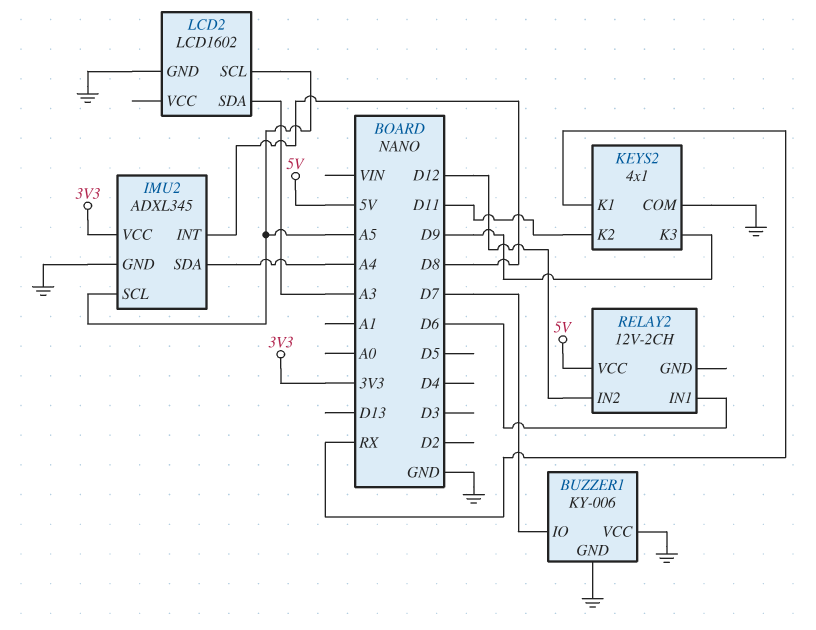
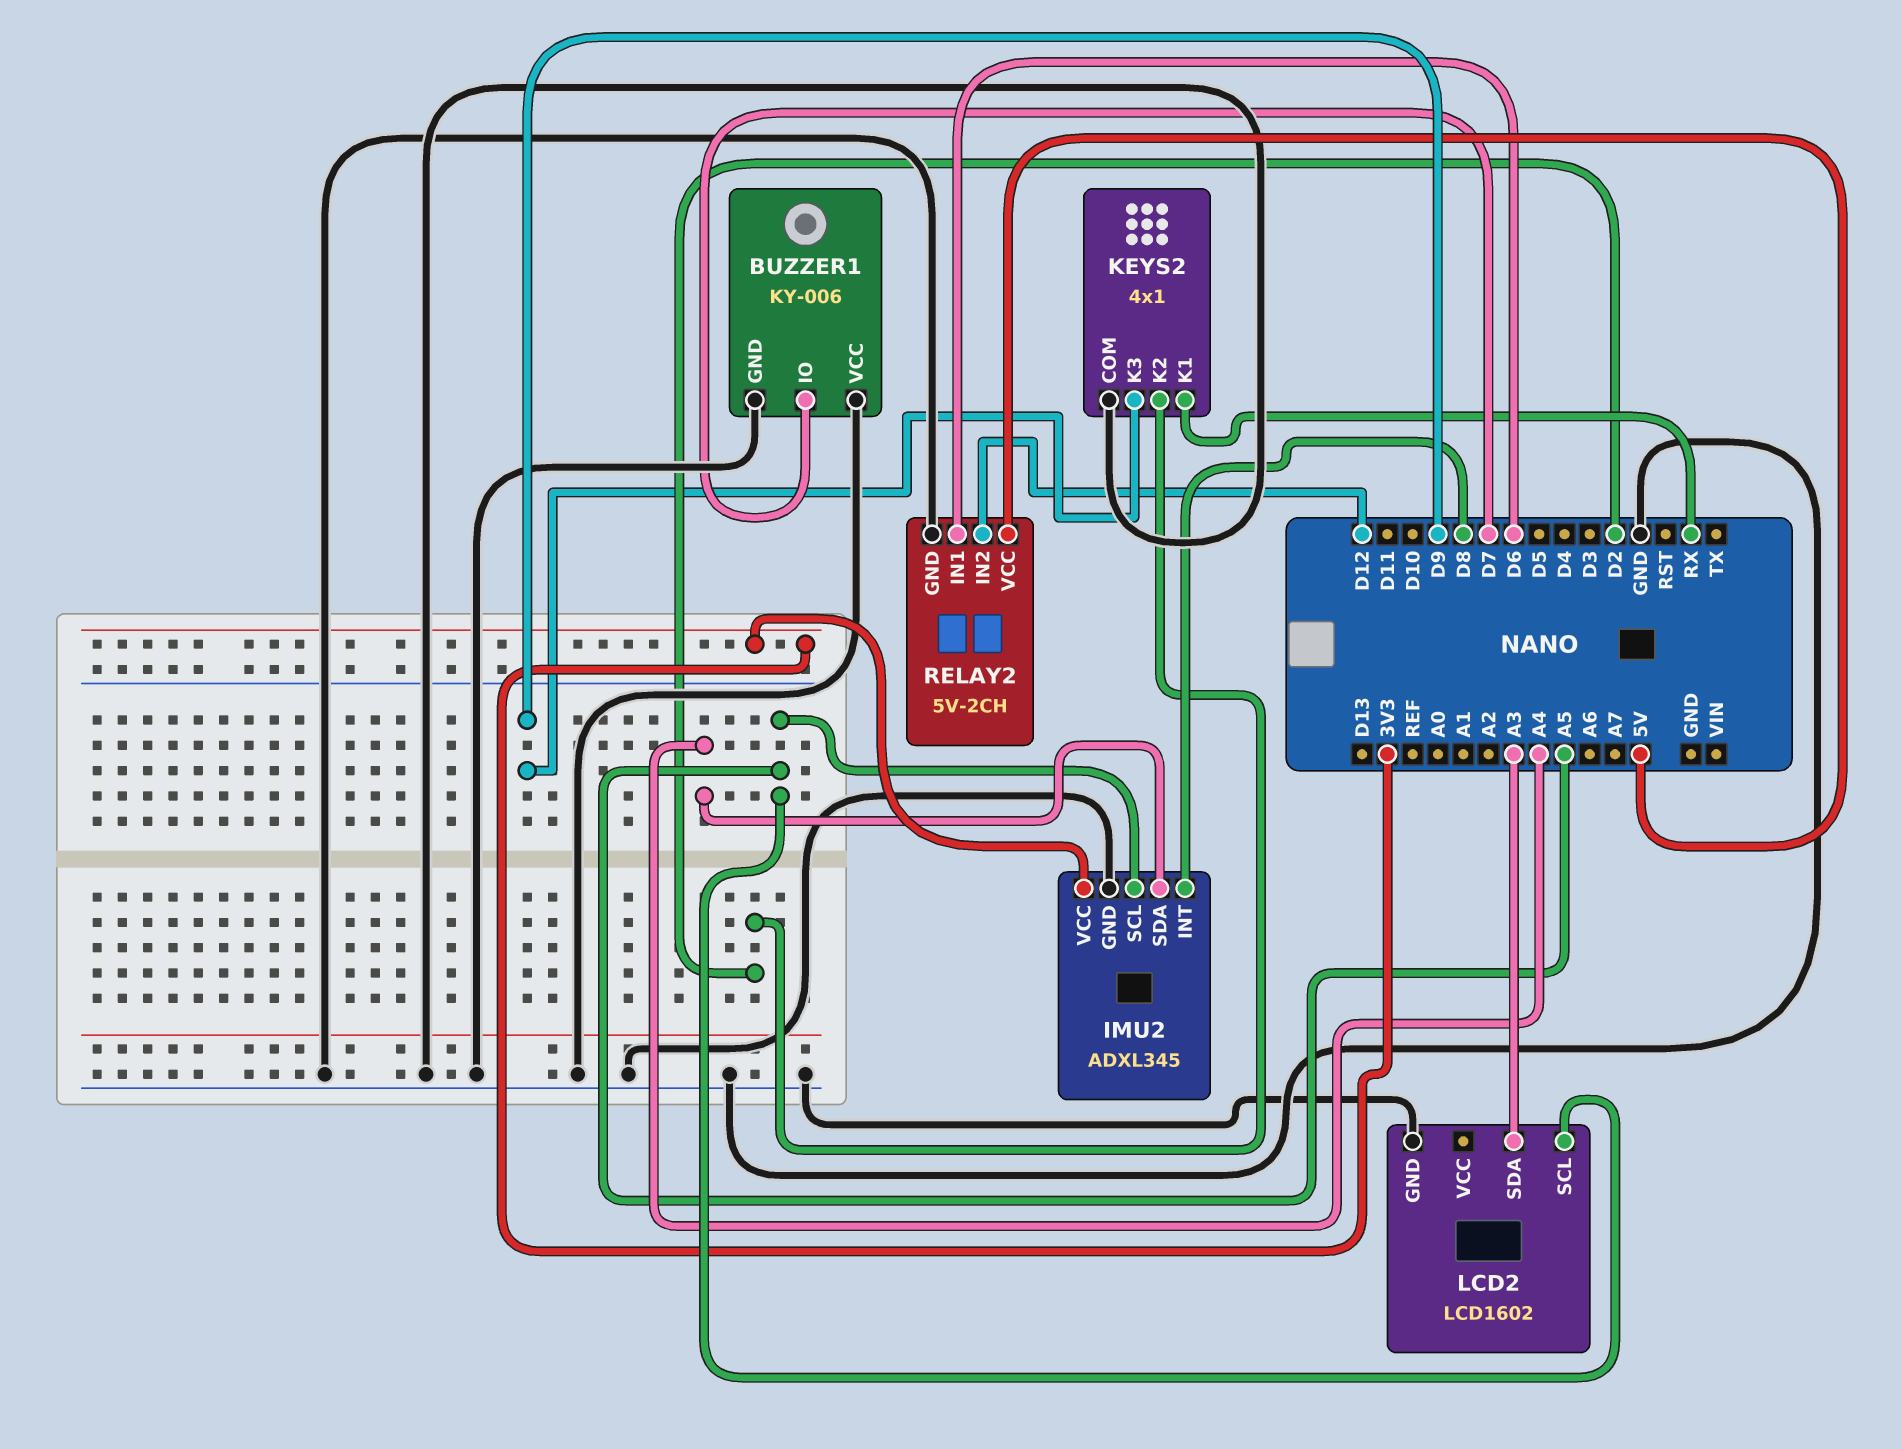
KEYS2 pin K2: D11 -> D2
RELAY2: 12V-2CH -> 5V-2CH
RELAY2 pin GND: none -> GND

